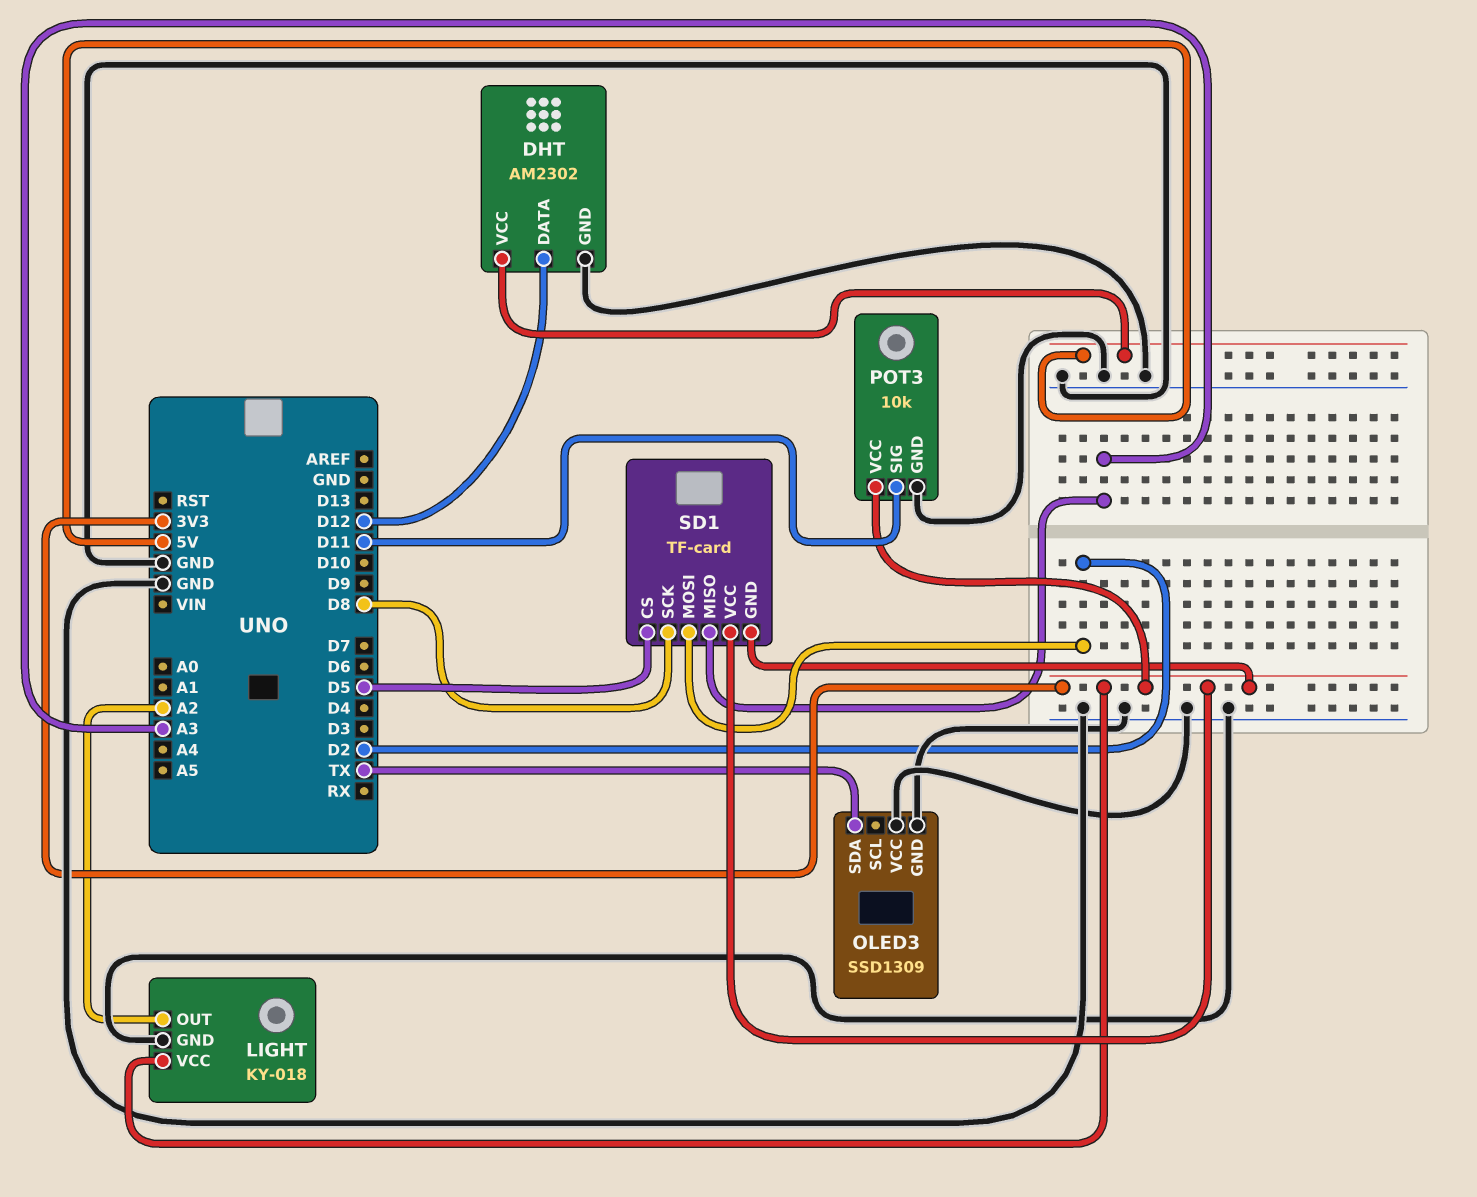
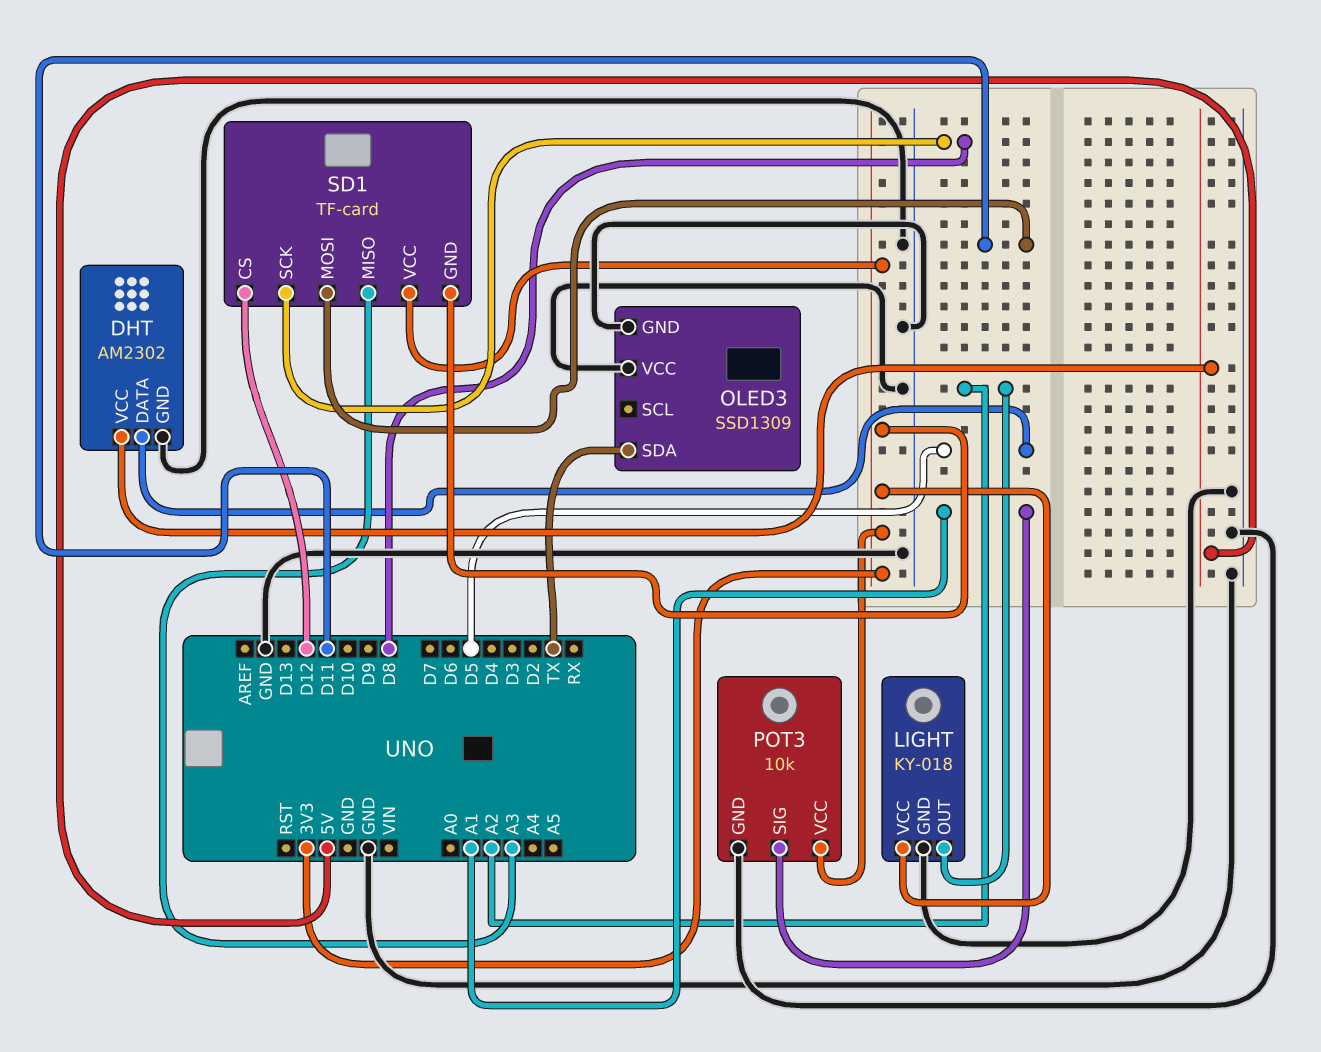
DHT pin DATA: D12 -> D5
POT3 pin SIG: D11 -> A1
SD1 pin CS: D5 -> D12
SD1 pin MOSI: D2 -> D11

